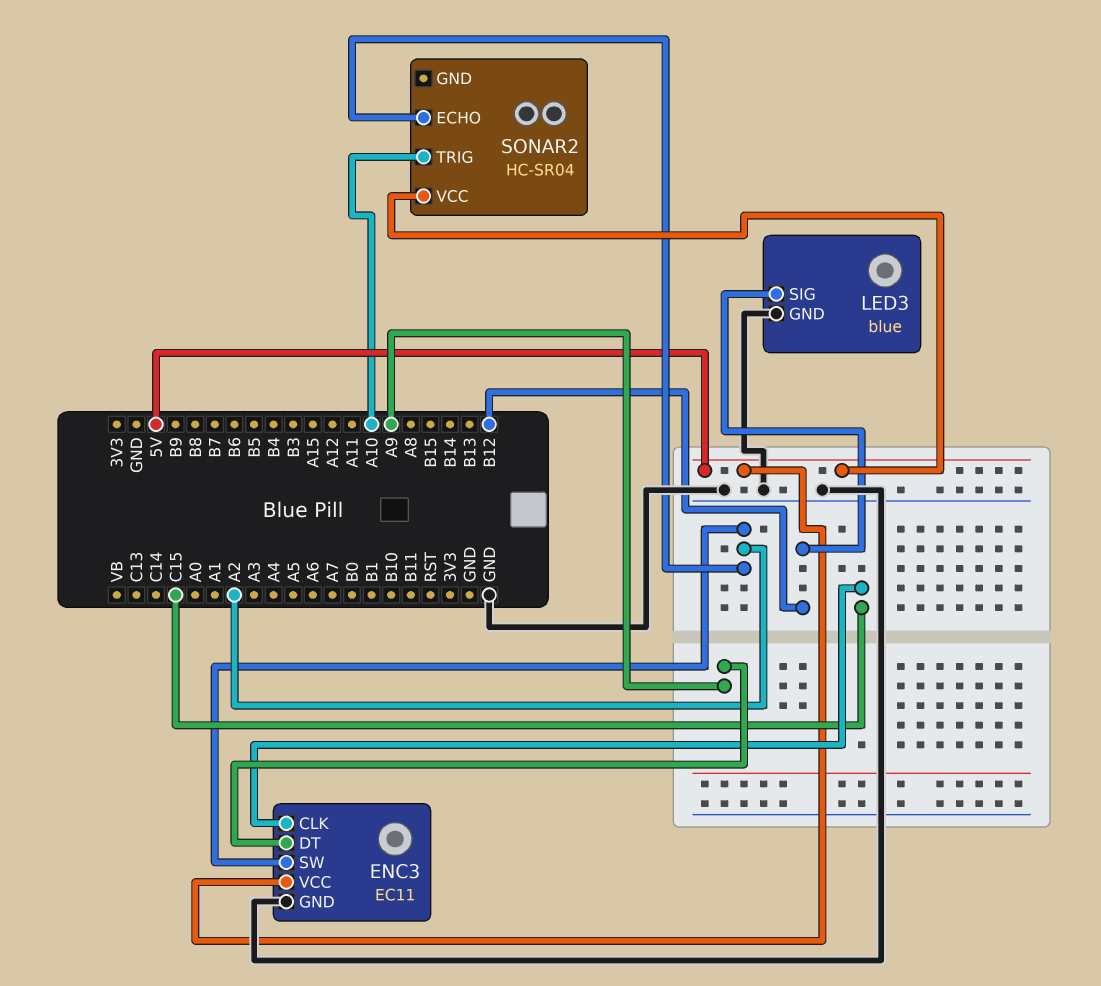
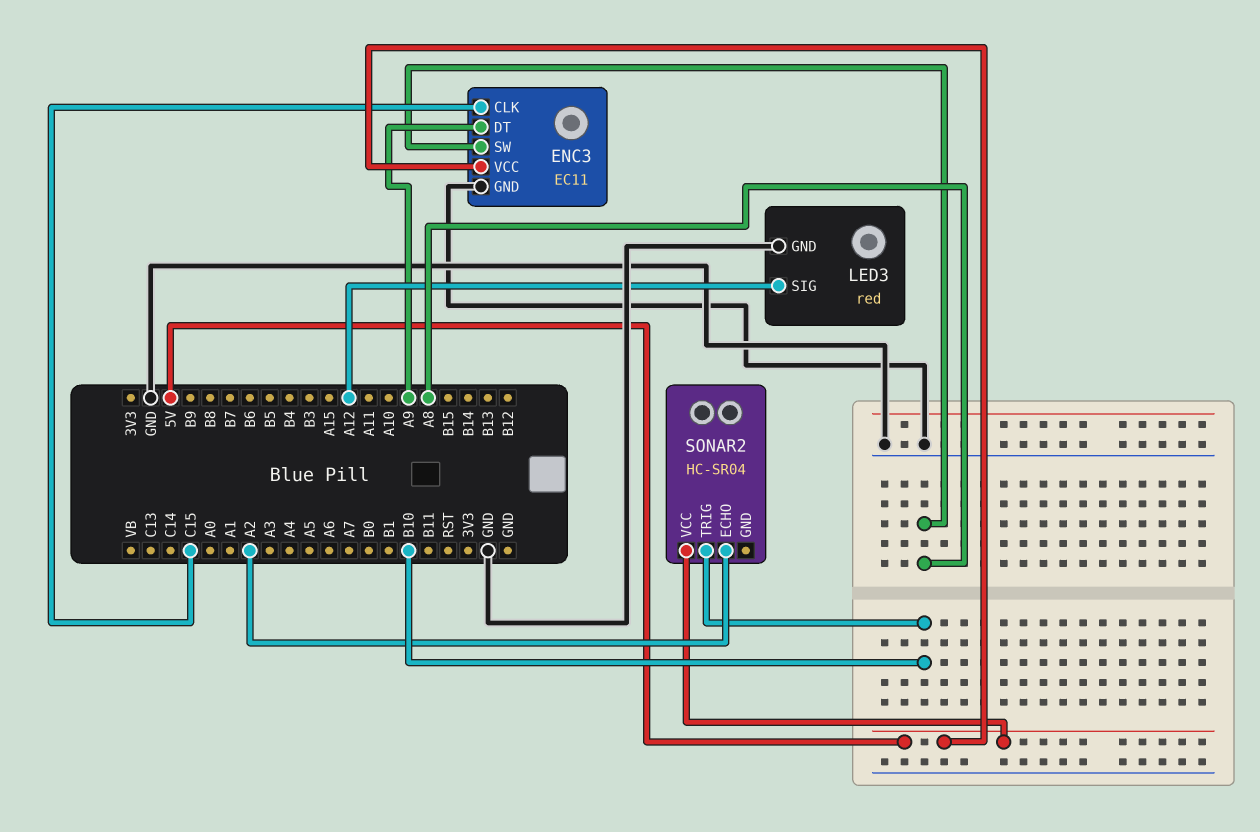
ENC3 pin SW: A2 -> A8
LED3: blue -> red
LED3 pin SIG: B12 -> A12
SONAR2 pin TRIG: A10 -> B10

